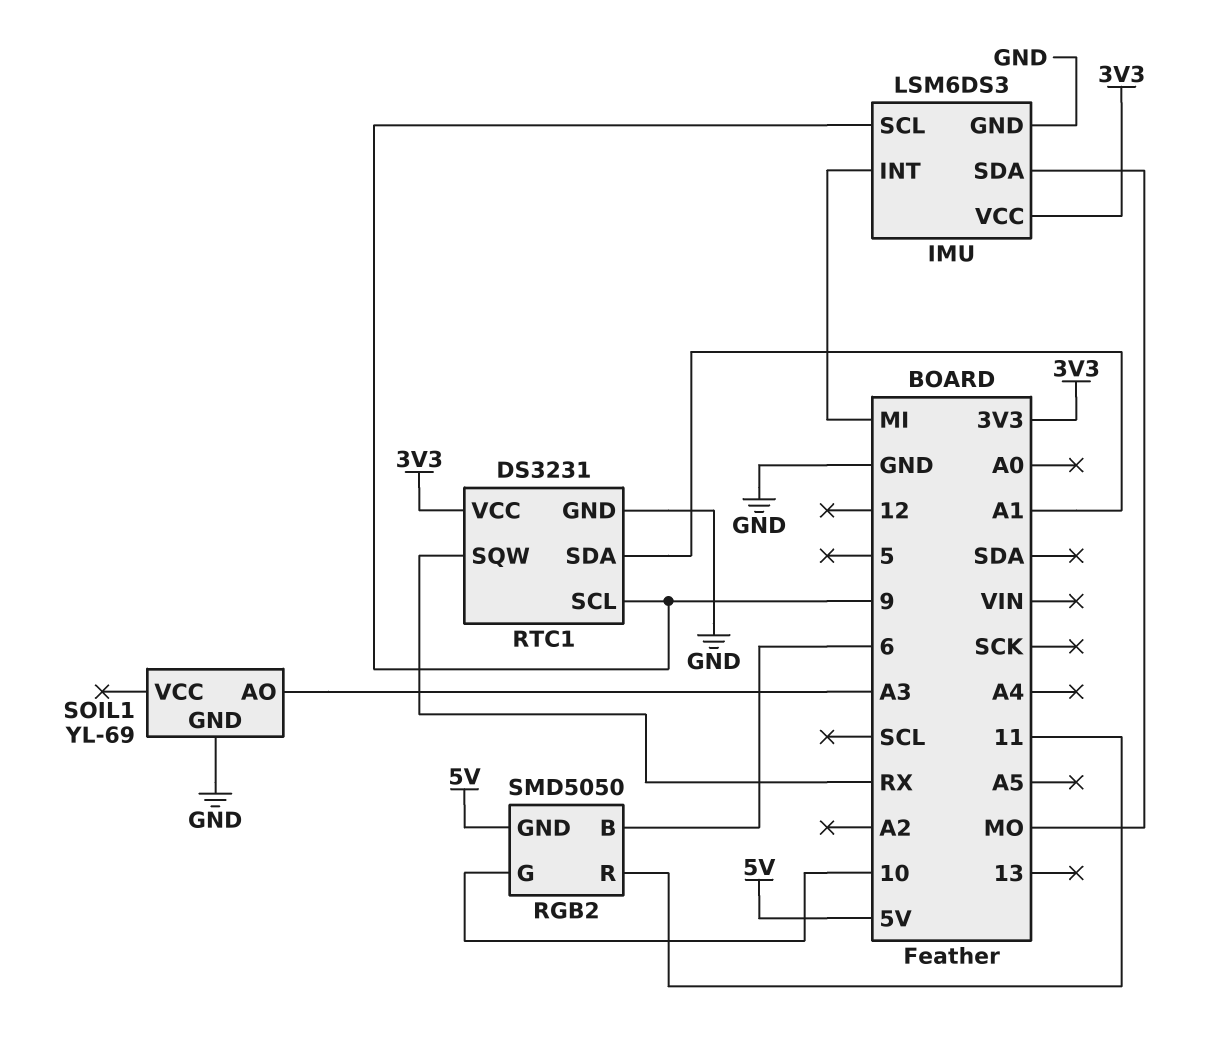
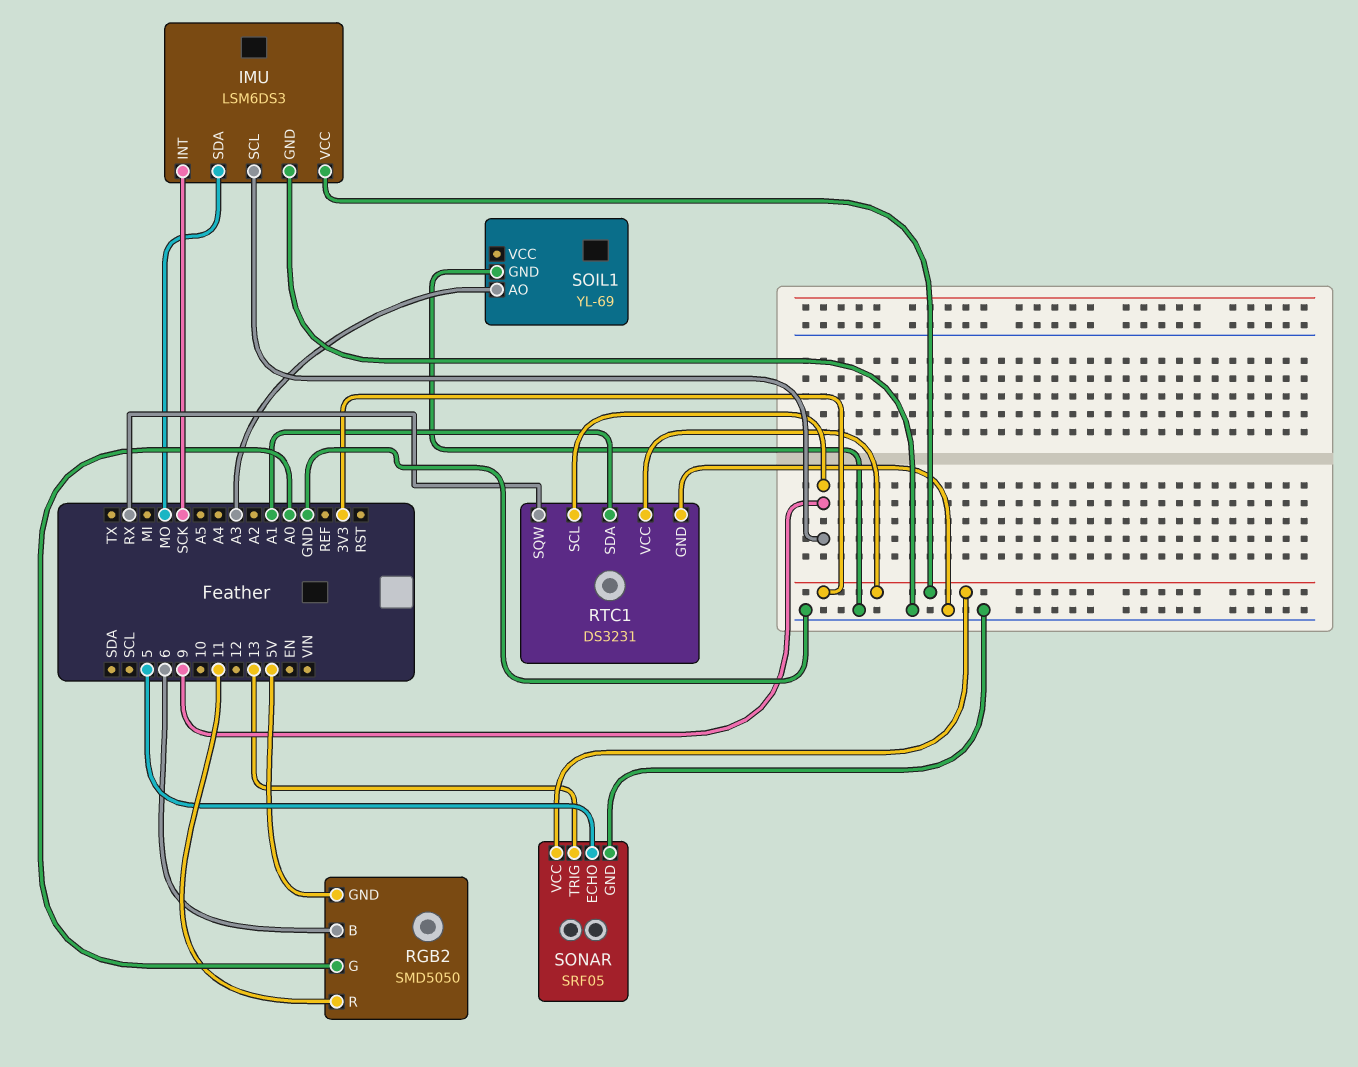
IMU pin INT: MI -> SCK
RGB2 pin G: 10 -> A0
SONAR: none -> SRF05
SONAR pin ECHO: none -> 5
SONAR pin GND: none -> GND
SONAR pin TRIG: none -> 13
SONAR pin VCC: none -> 3V3

